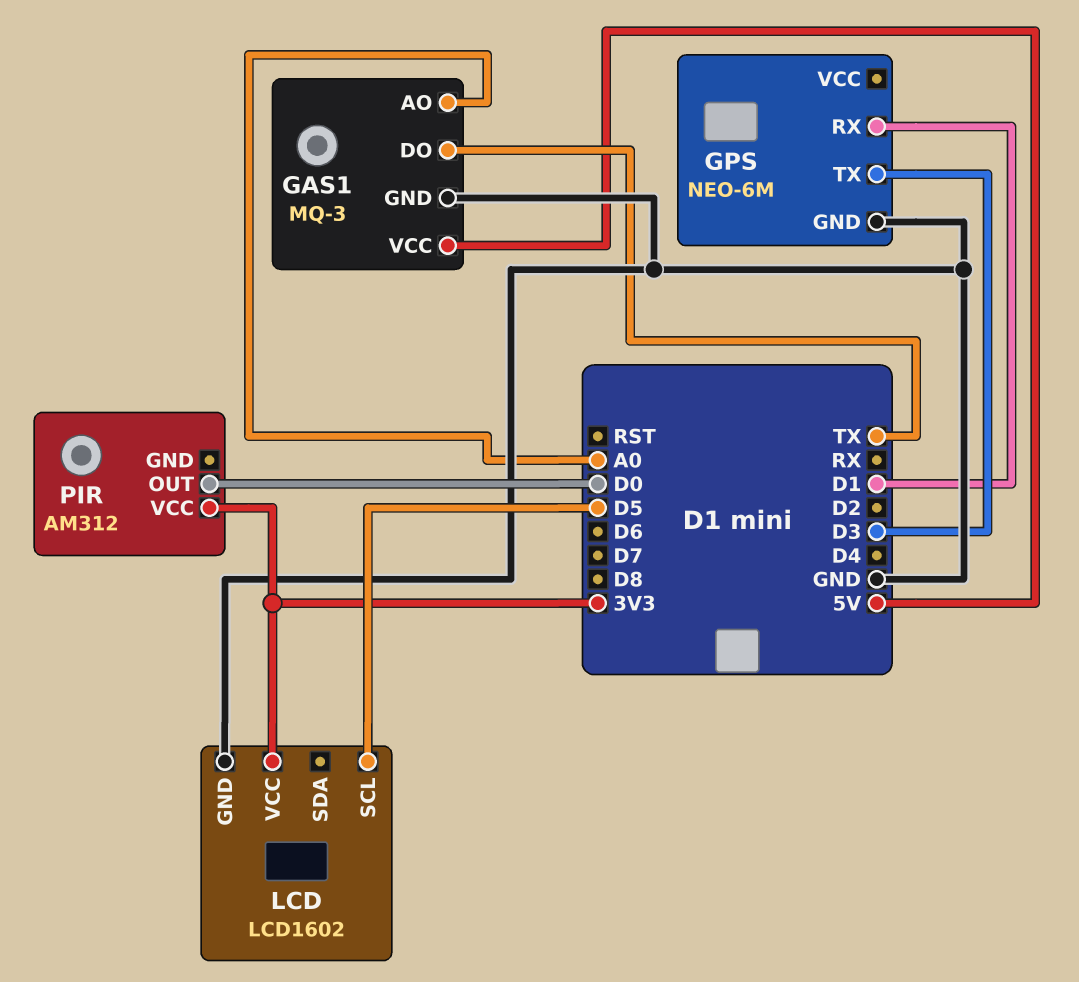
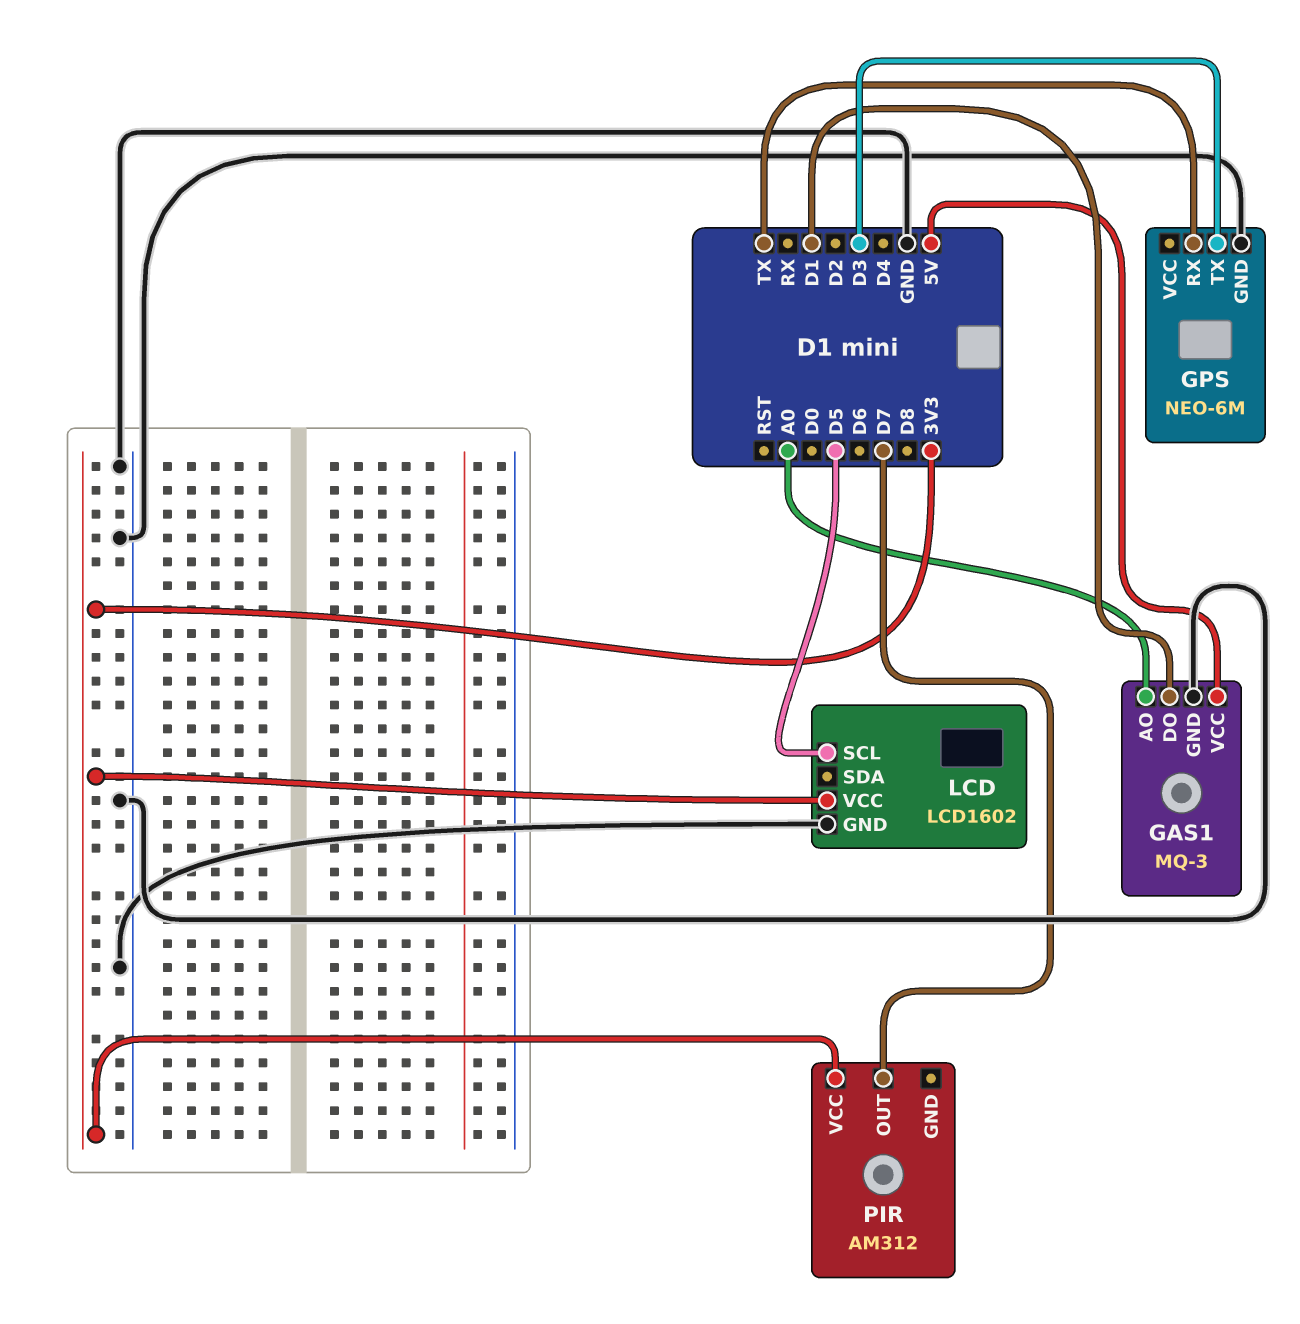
GAS1 pin DO: TX -> D1
GPS pin RX: D1 -> TX
PIR pin OUT: D0 -> D7

